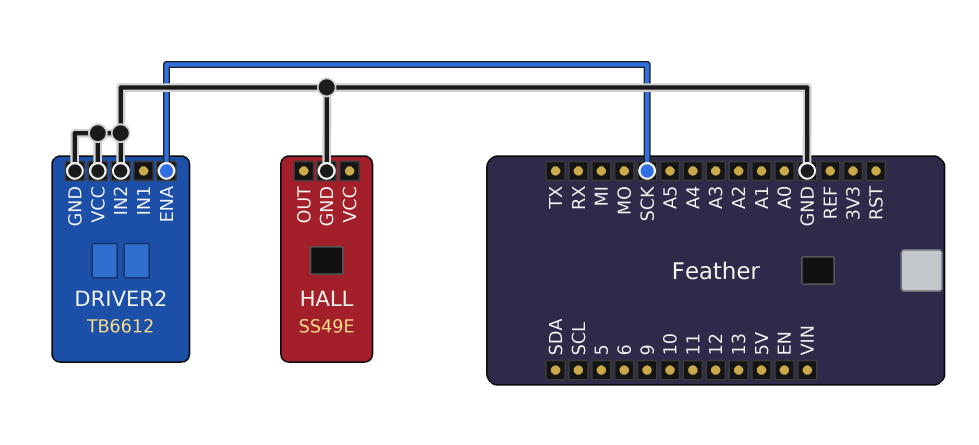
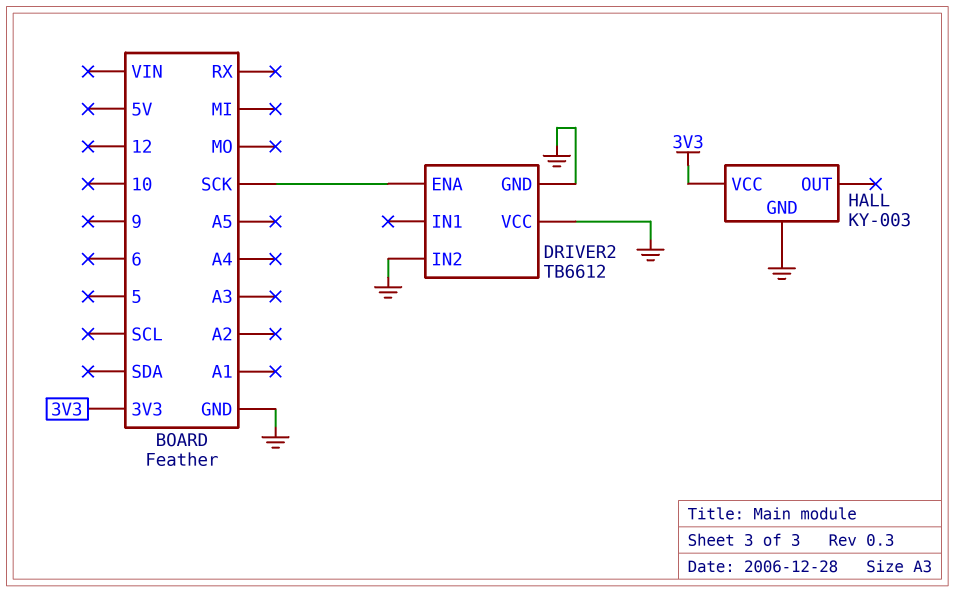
HALL: SS49E -> KY-003
HALL pin VCC: none -> 3V3

